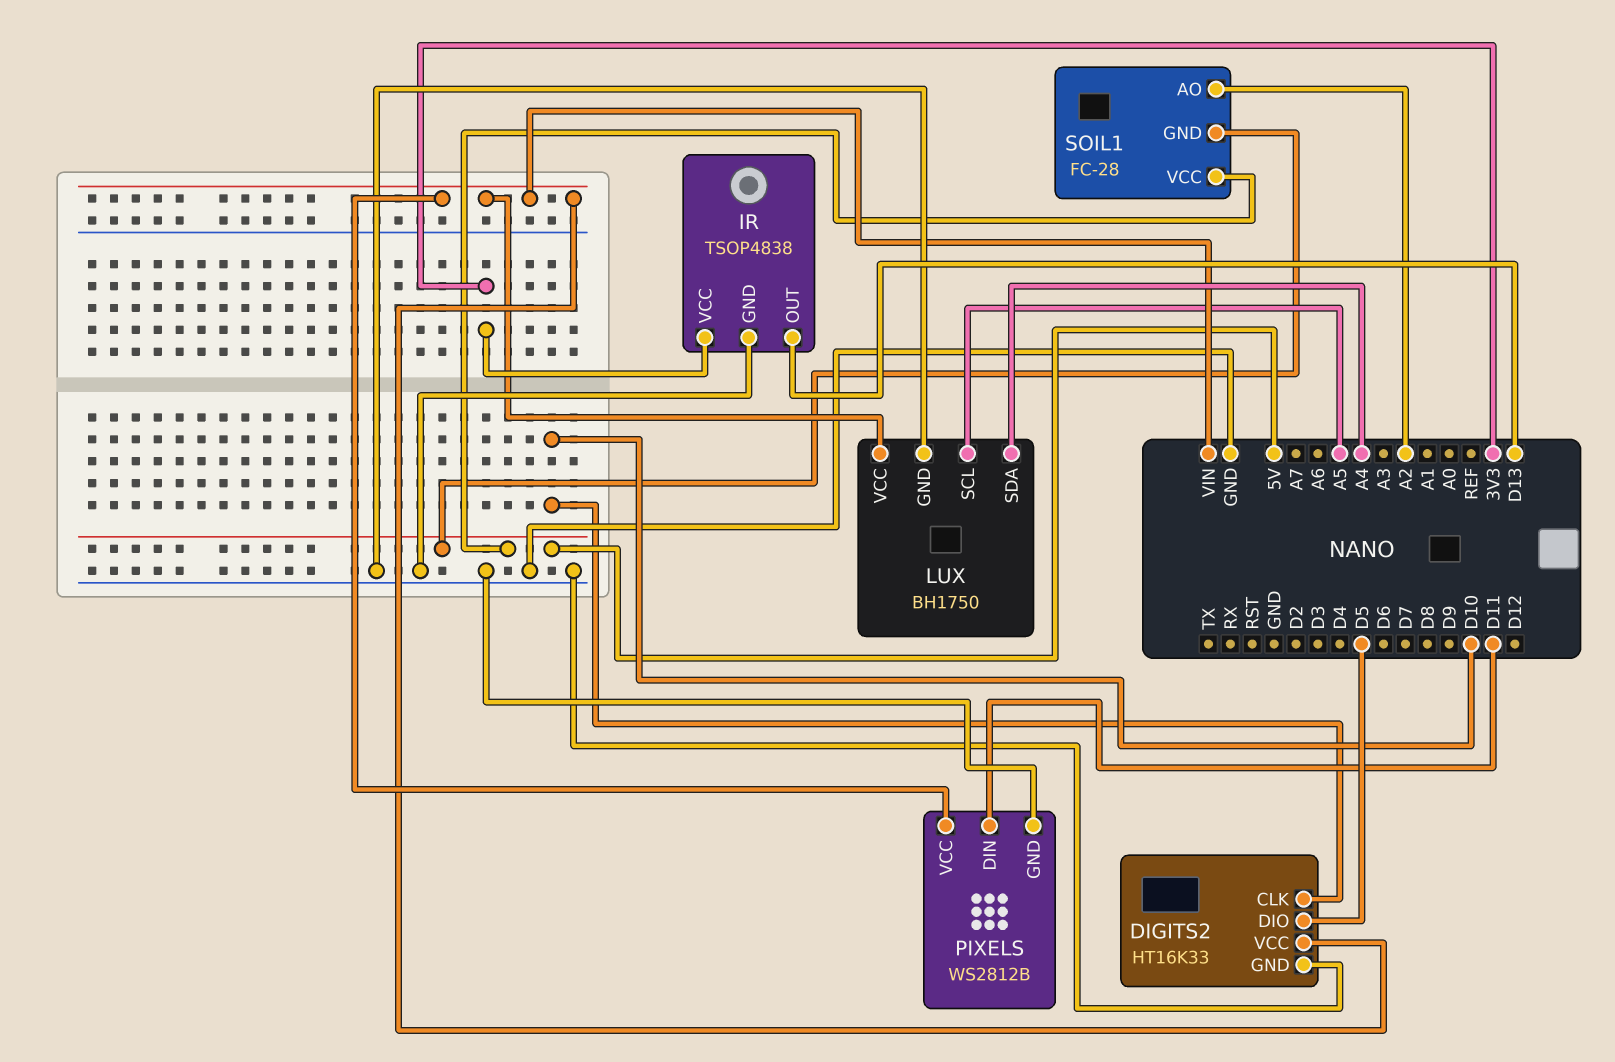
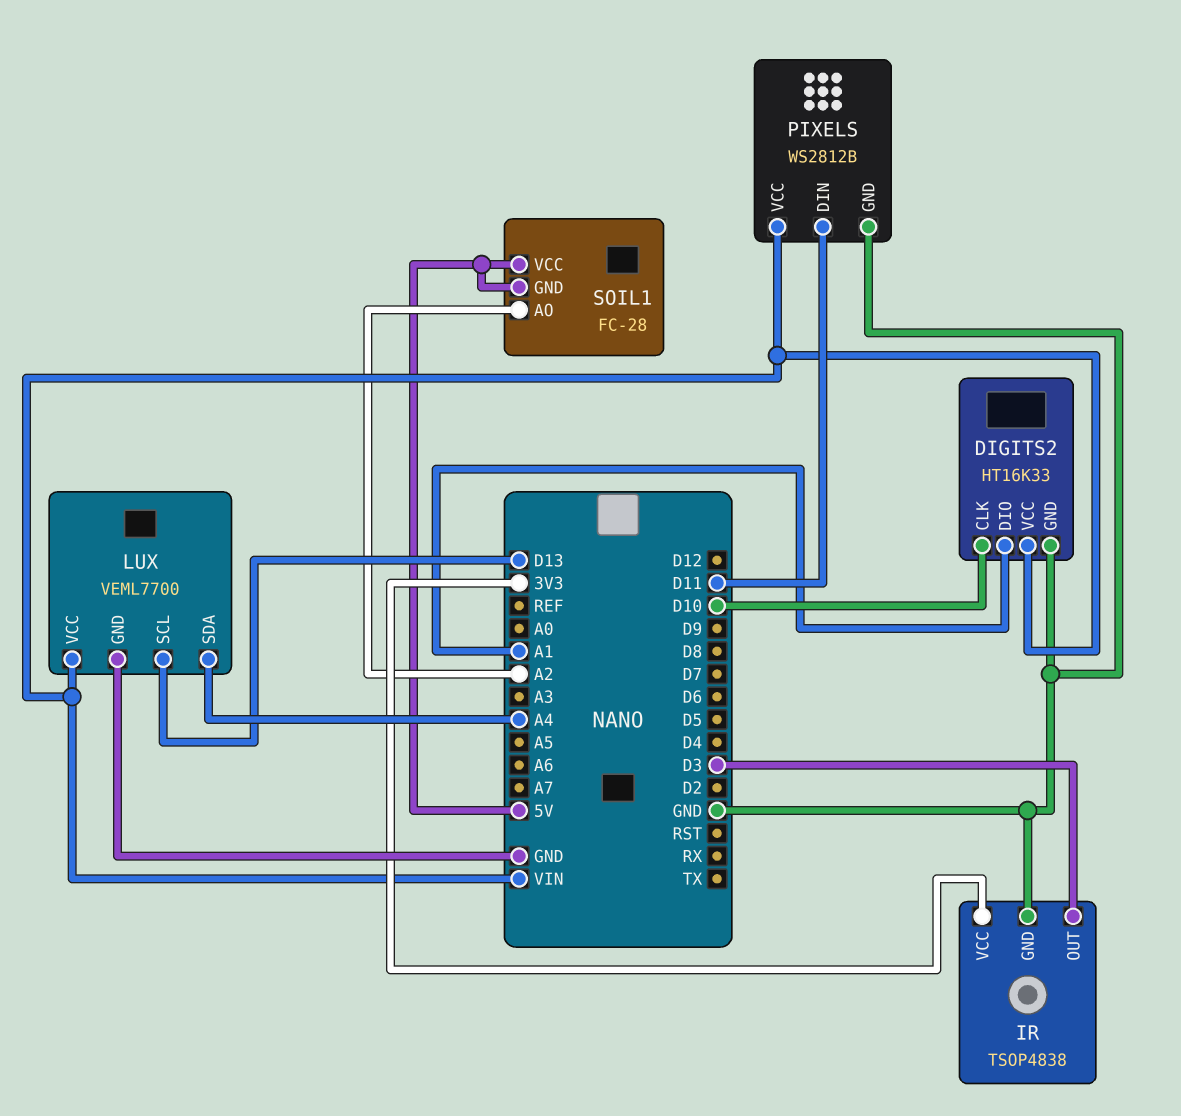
DIGITS2 pin DIO: D5 -> A1
IR pin OUT: D13 -> D3
LUX: BH1750 -> VEML7700
LUX pin SCL: A5 -> D13

